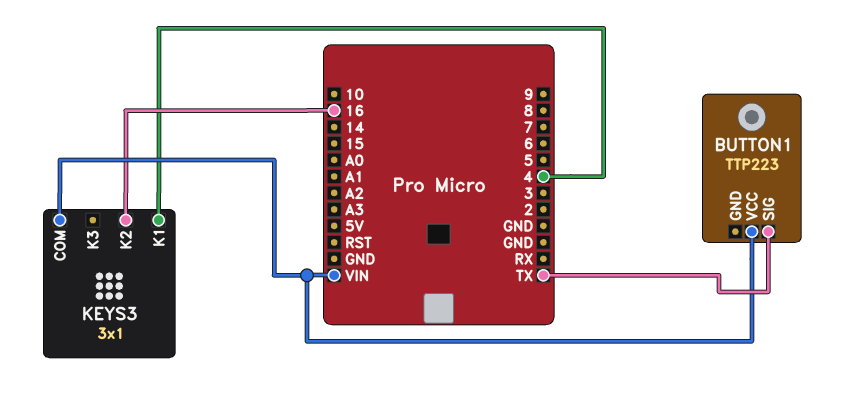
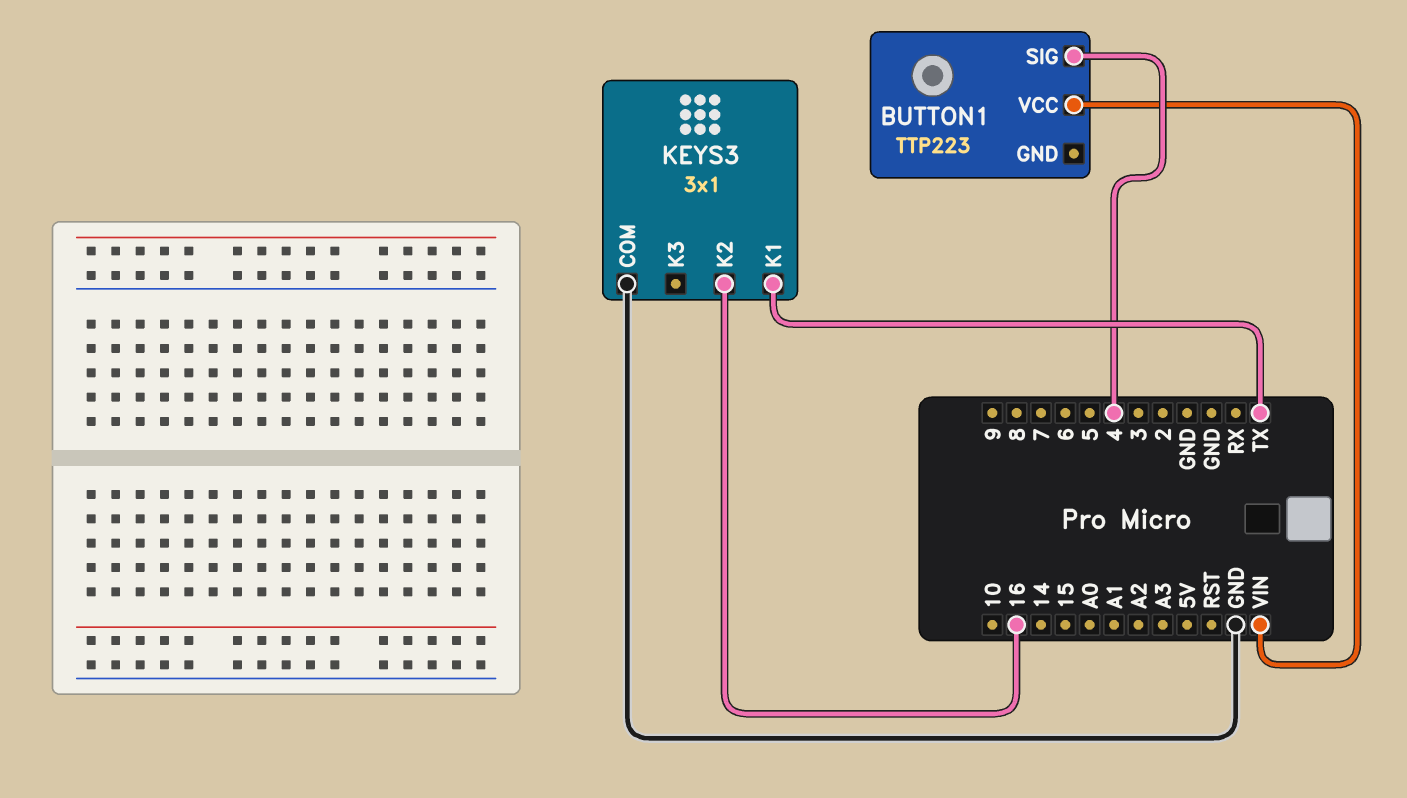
BUTTON1 pin SIG: TX -> 4
KEYS3 pin COM: VIN -> GND
KEYS3 pin K1: 4 -> TX

